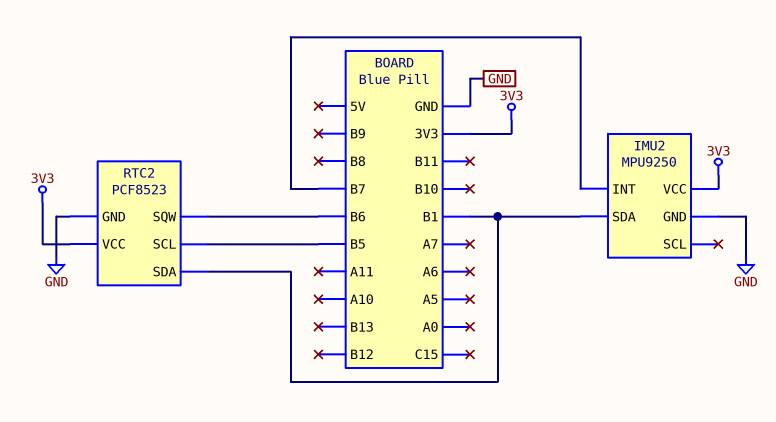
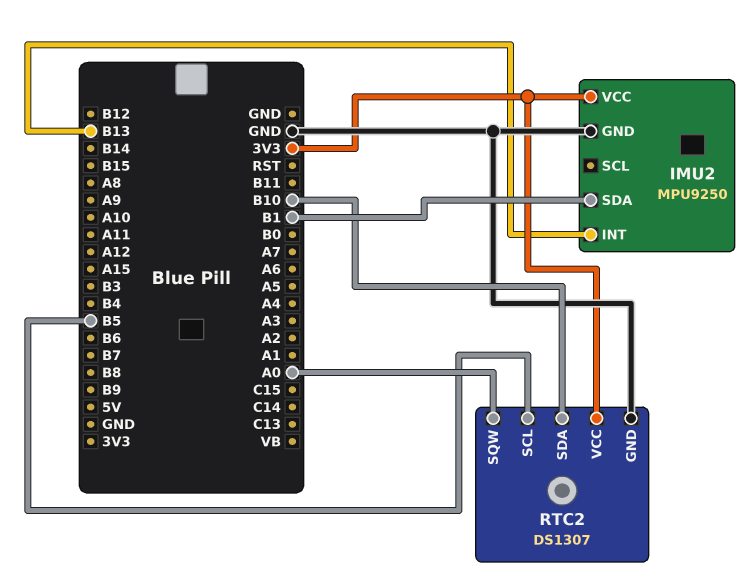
IMU2 pin INT: B7 -> B13
RTC2: PCF8523 -> DS1307
RTC2 pin SDA: B1 -> B10
RTC2 pin SQW: B6 -> A0

